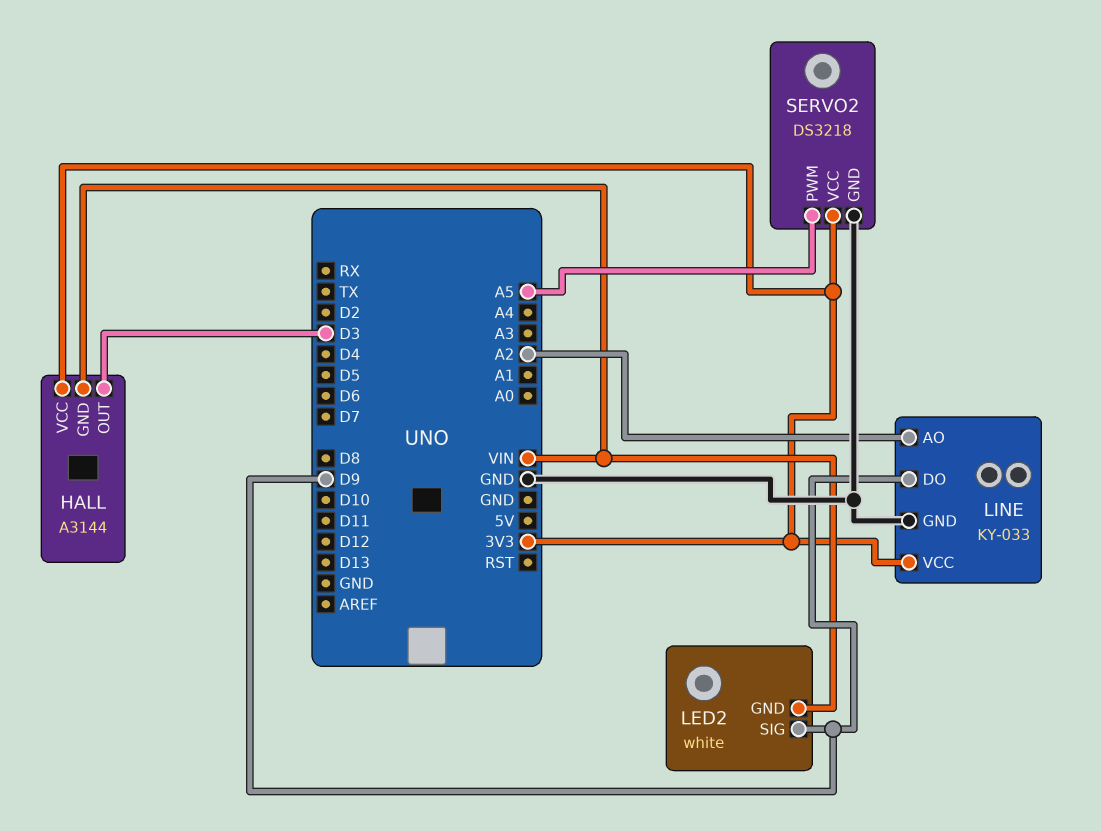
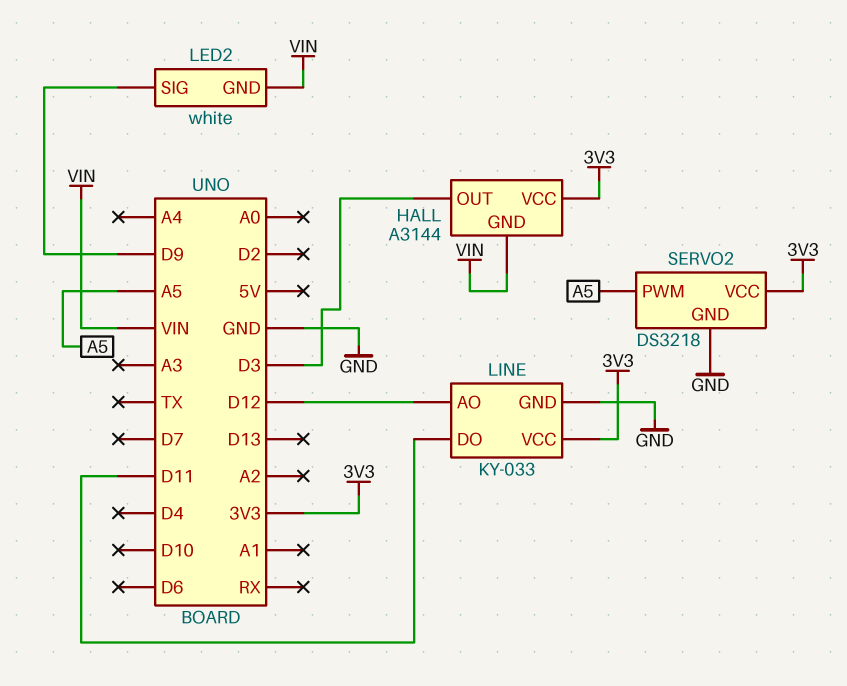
LINE pin AO: A2 -> D12
LINE pin DO: D9 -> D11

